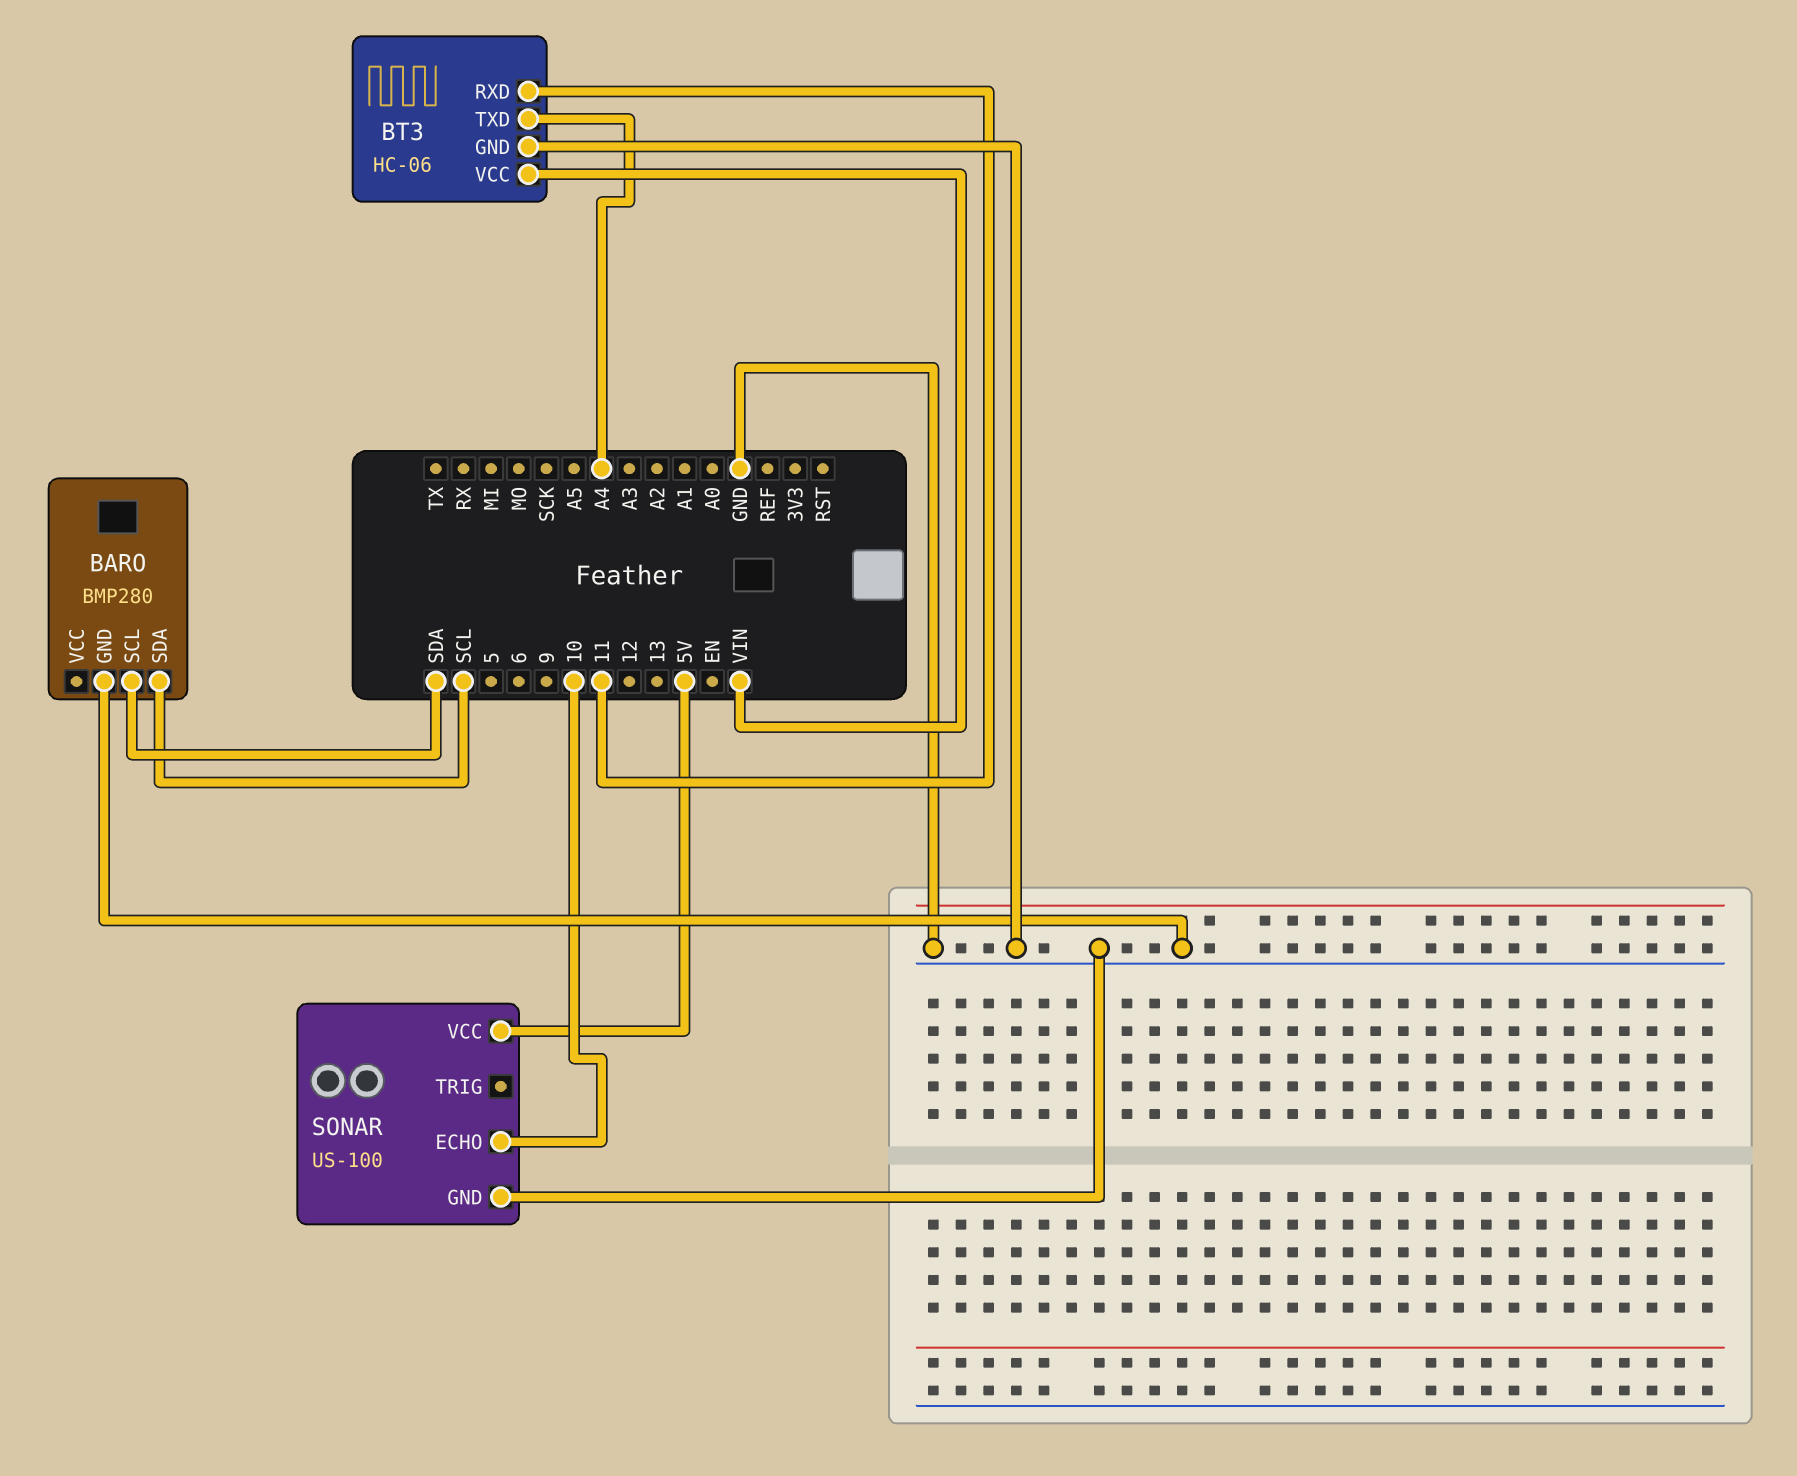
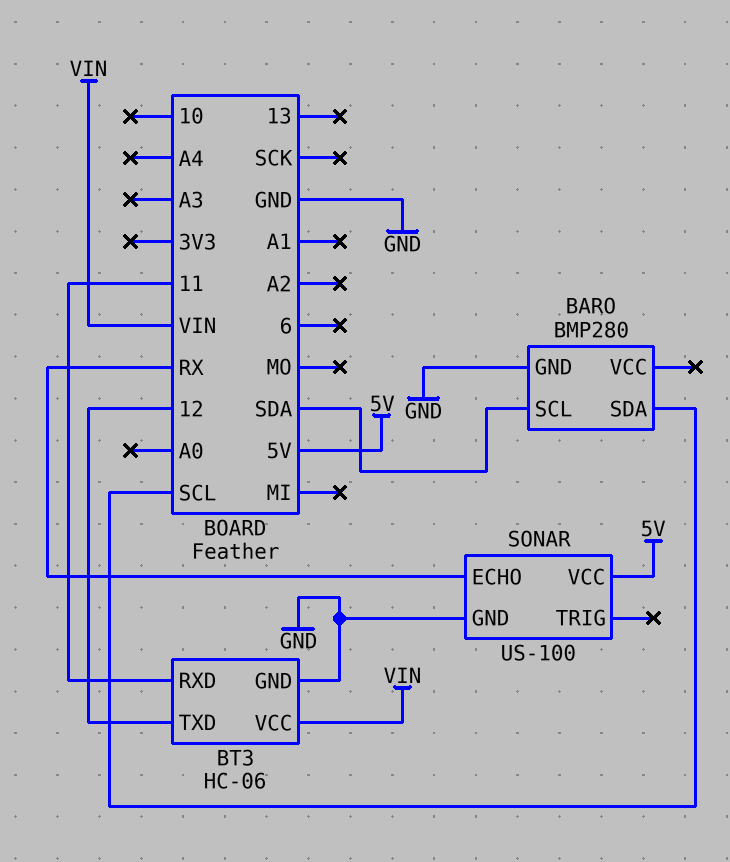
BT3 pin TXD: A4 -> 12
SONAR pin ECHO: 10 -> RX

